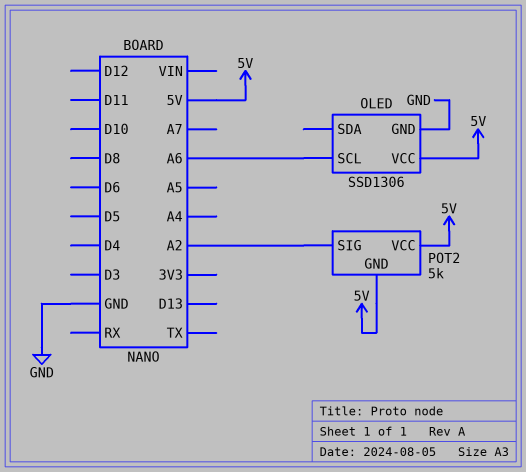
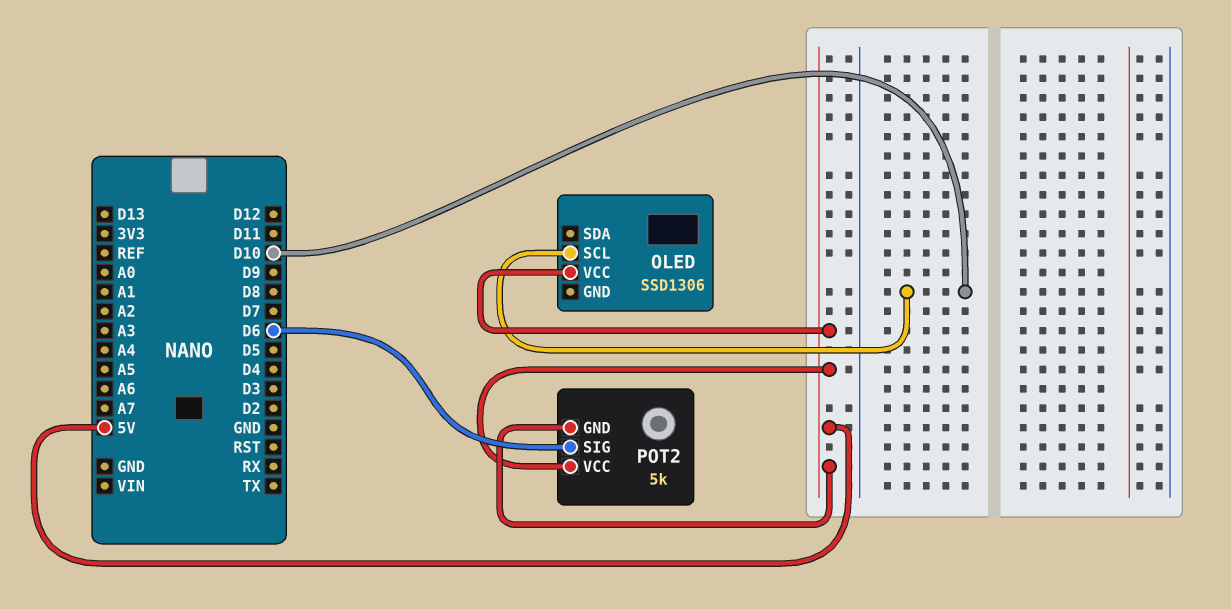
OLED pin GND: GND -> none
OLED pin SCL: A6 -> D10
POT2 pin SIG: A2 -> D6

